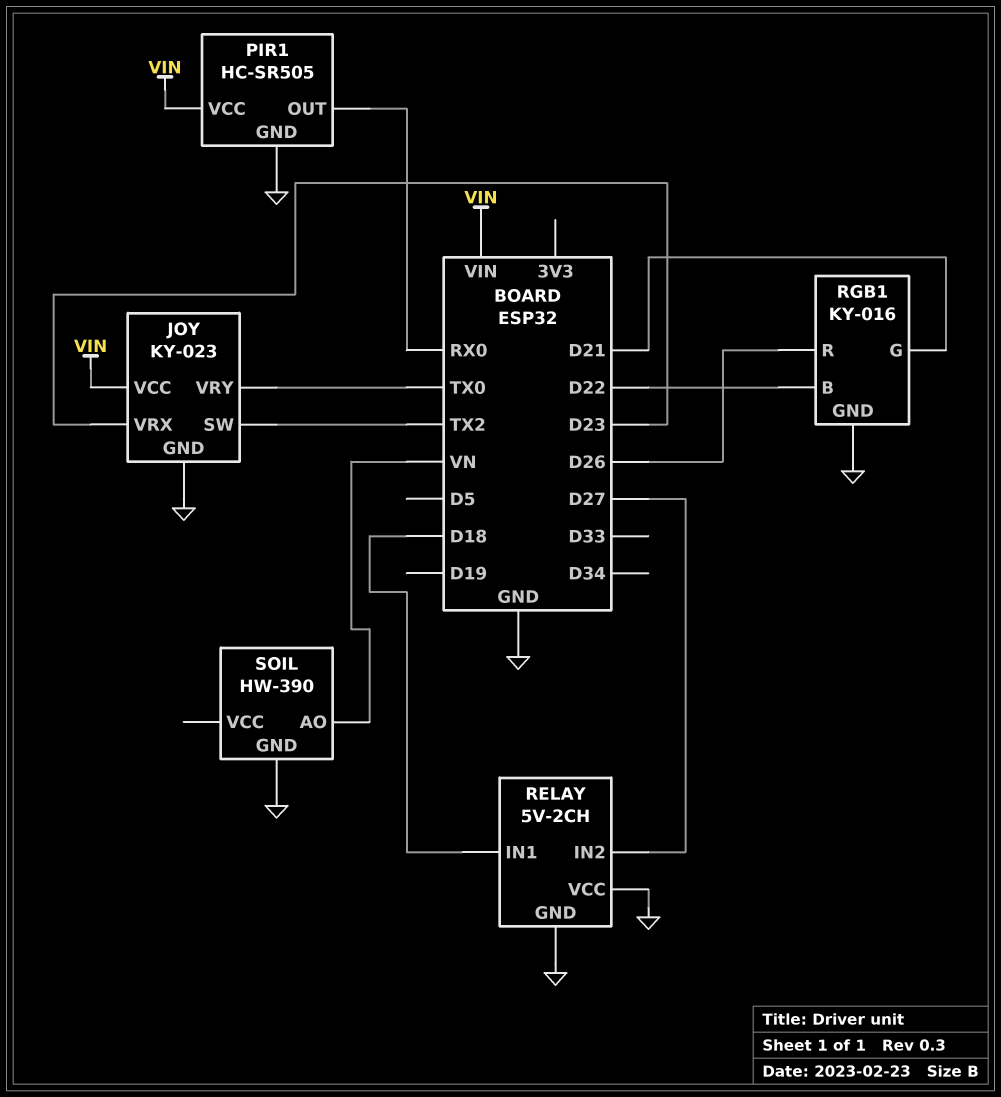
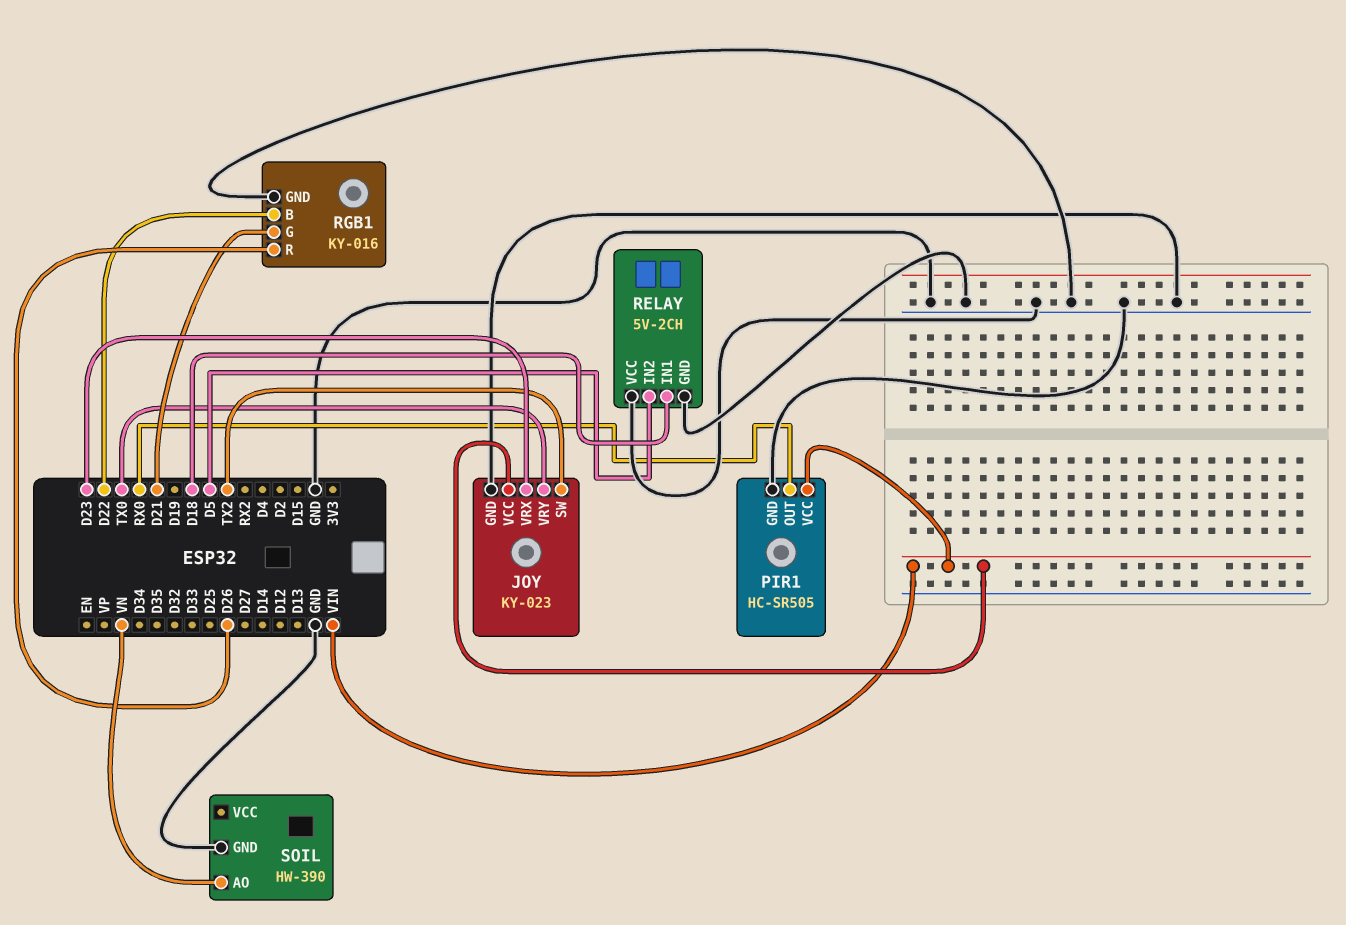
RELAY pin IN2: D27 -> D5

